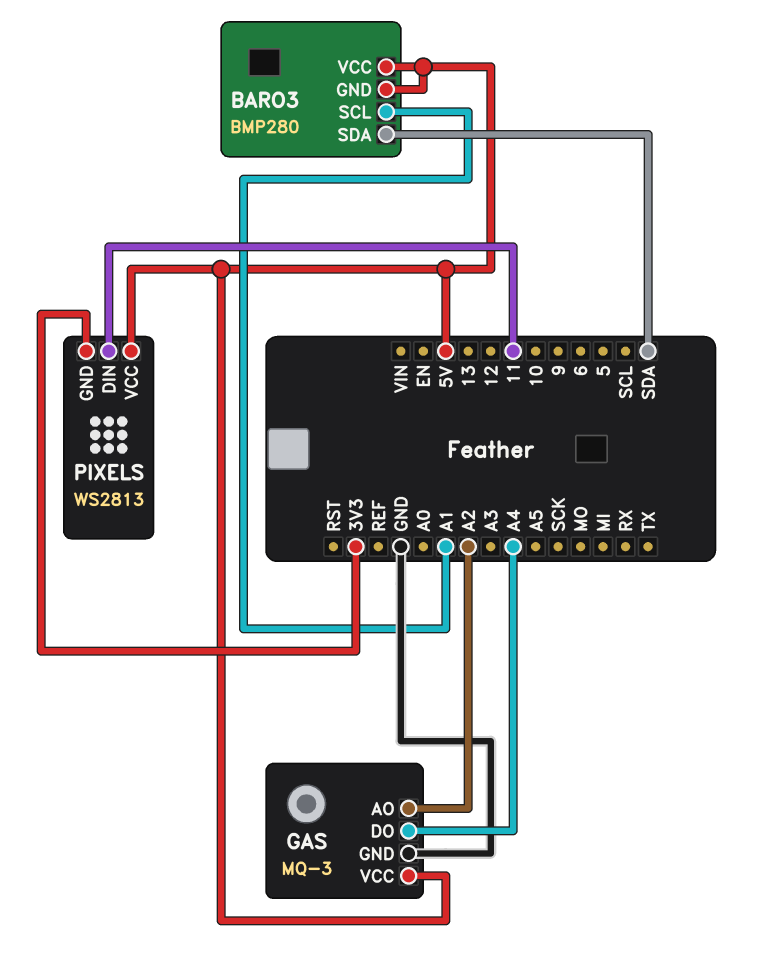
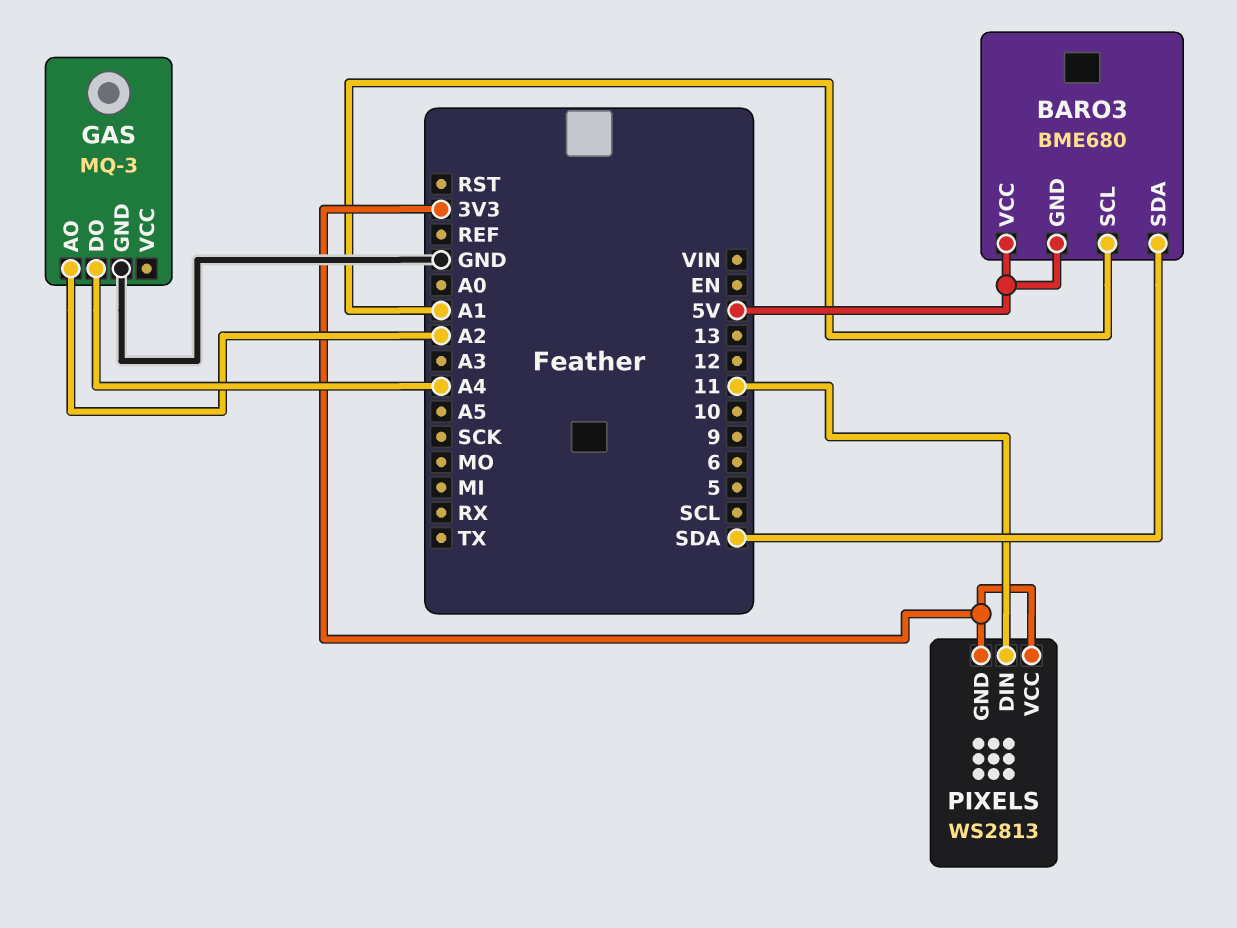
BARO3: BMP280 -> BME680
GAS pin VCC: 5V -> none
PIXELS pin VCC: 5V -> 3V3

